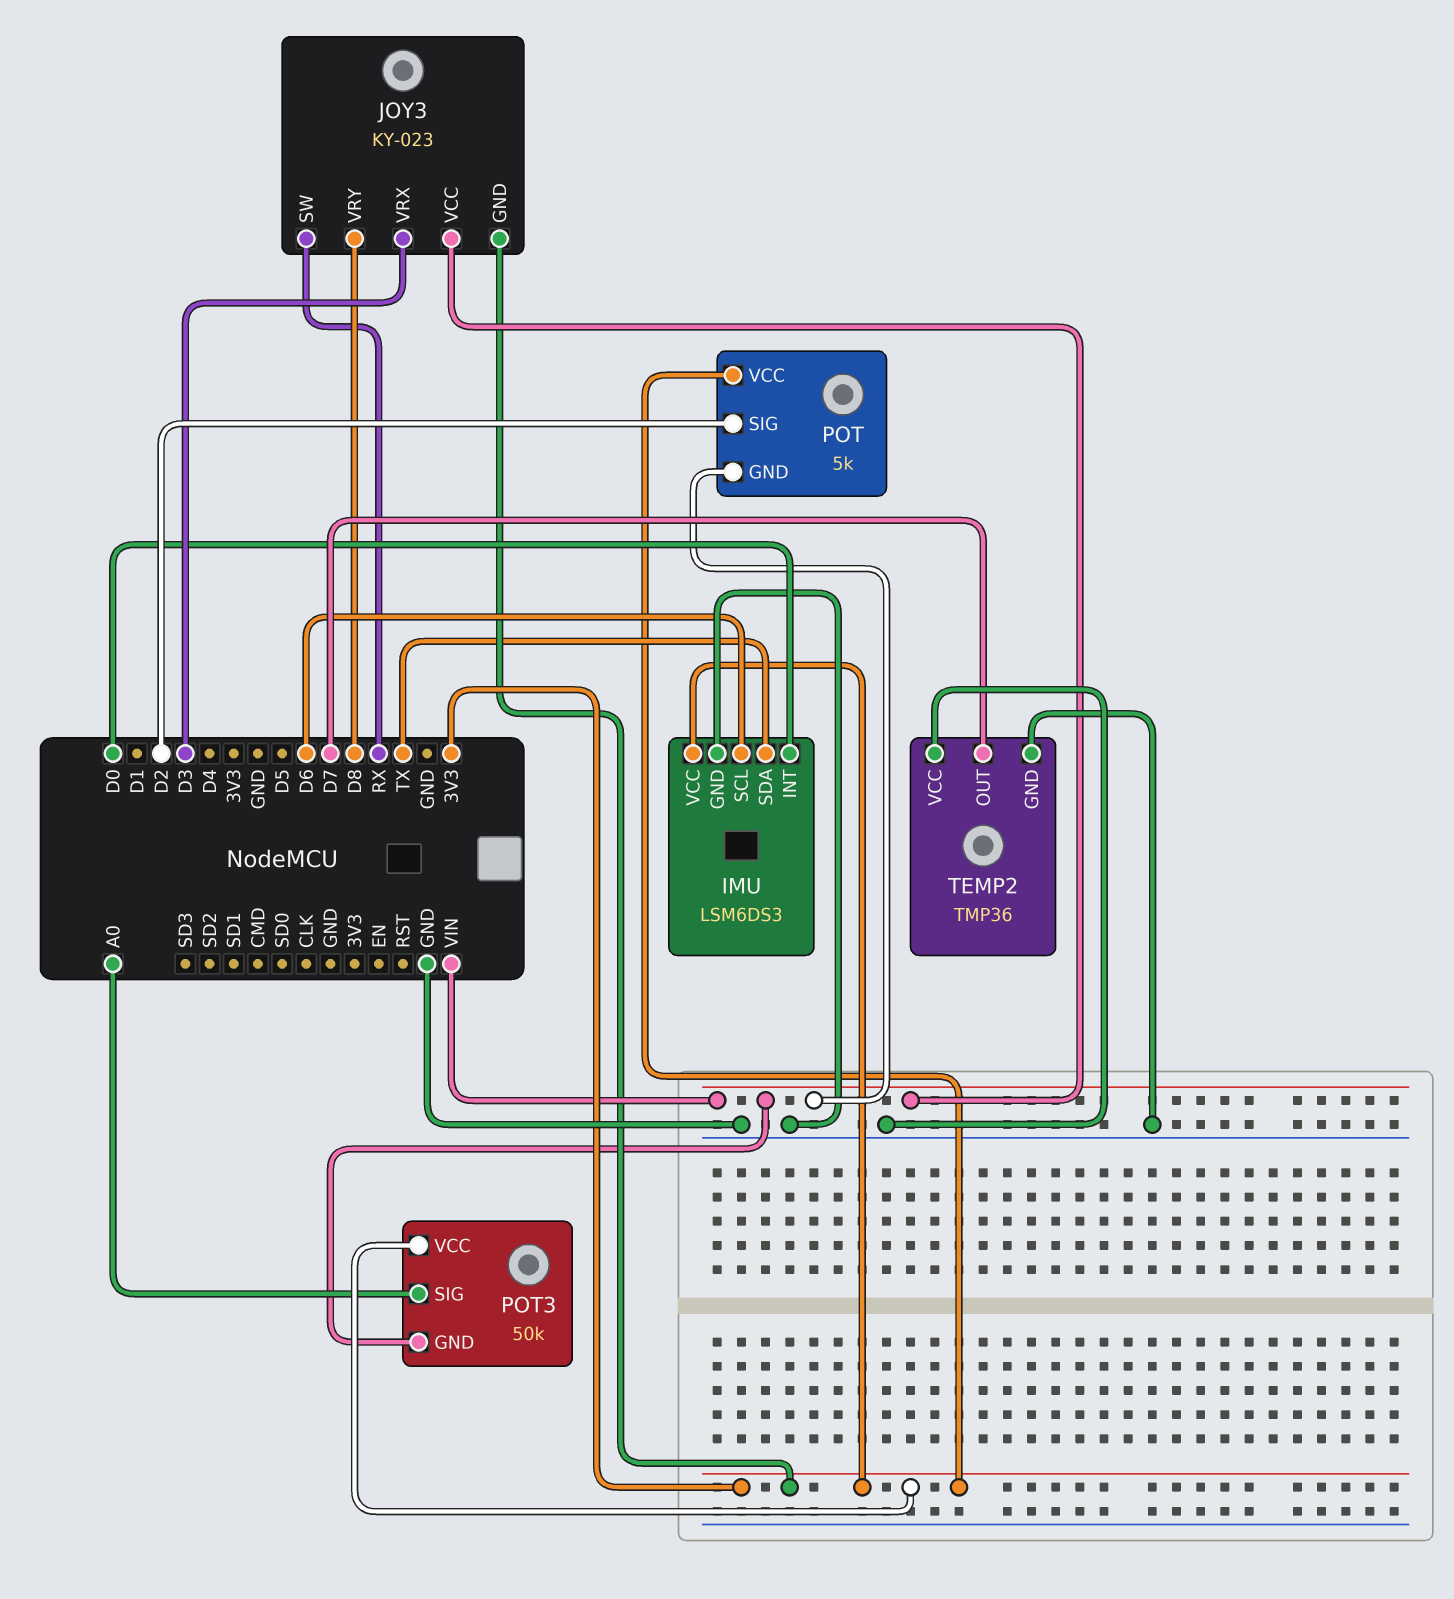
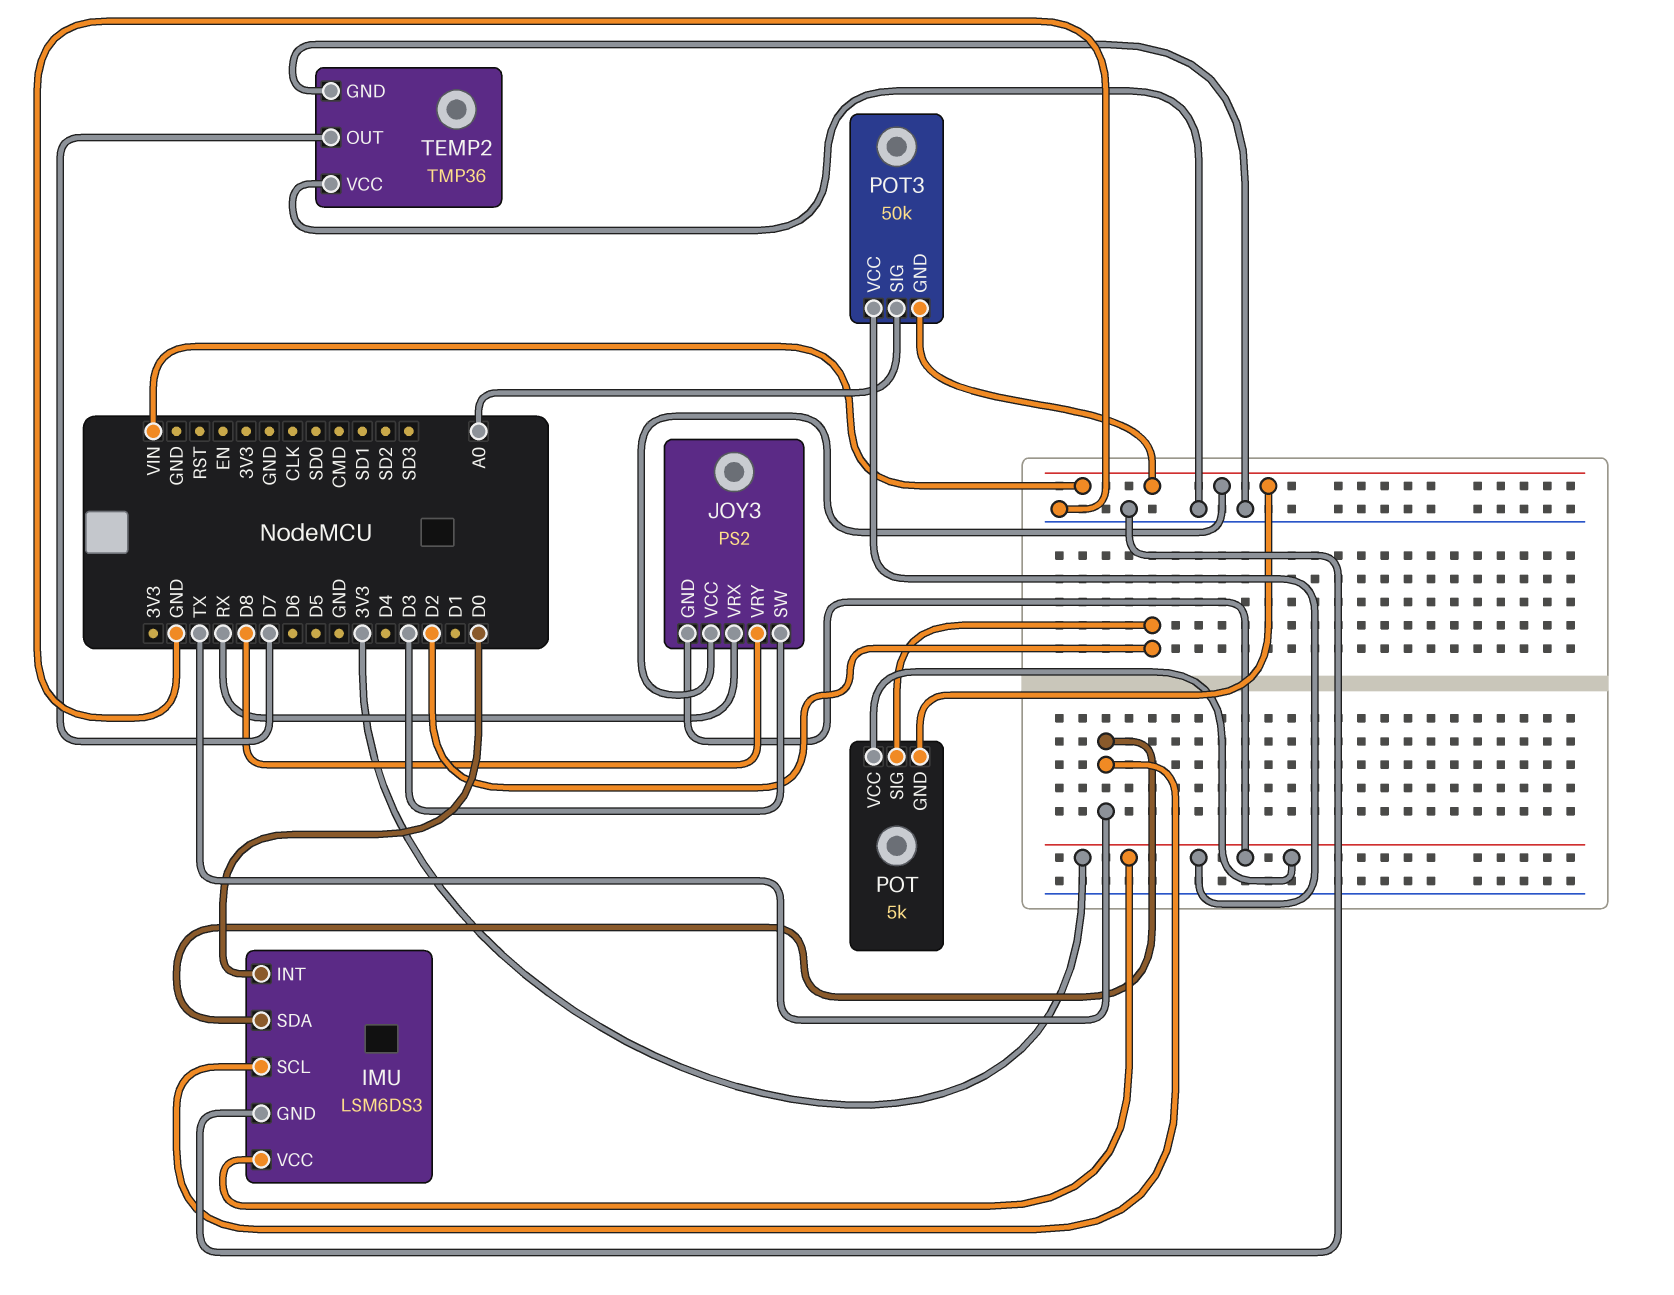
IMU pin SCL: D6 -> TX
JOY3: KY-023 -> PS2
JOY3 pin SW: RX -> D3
JOY3 pin VRX: D3 -> RX

